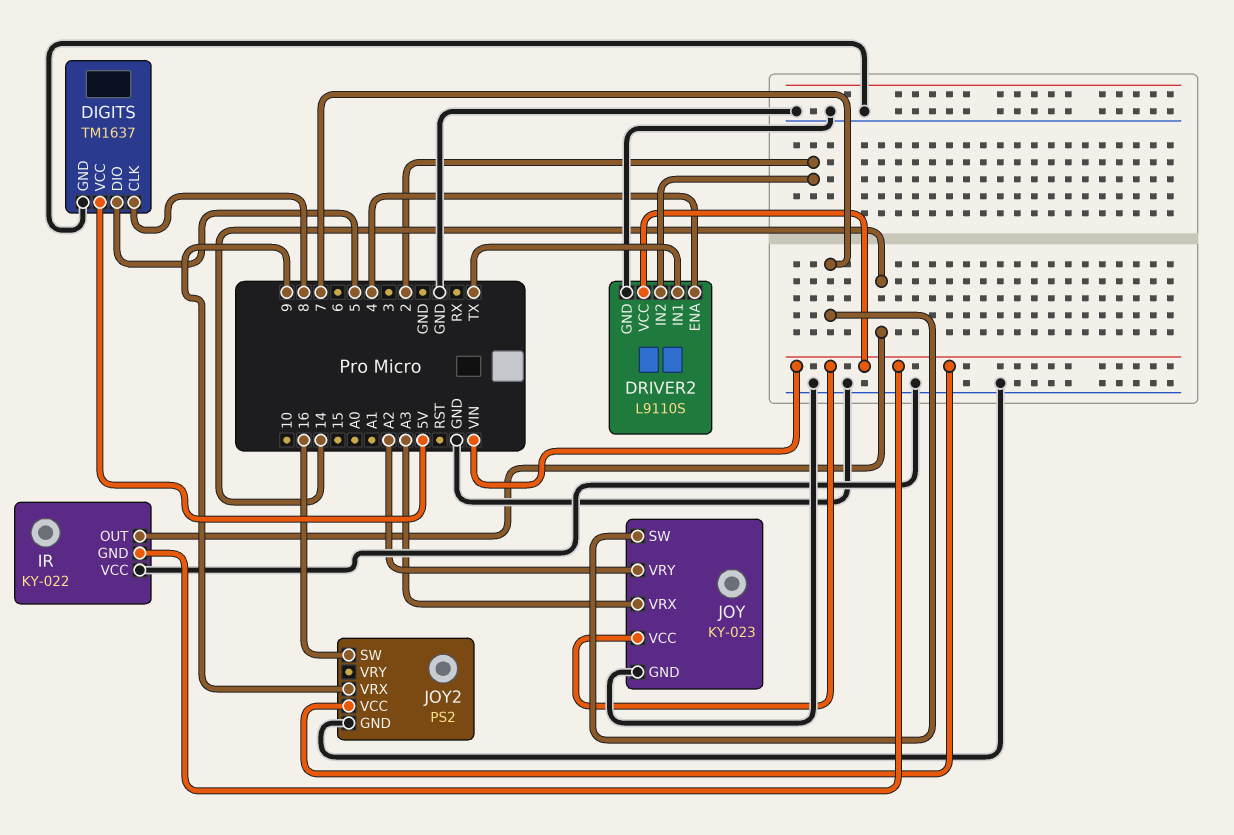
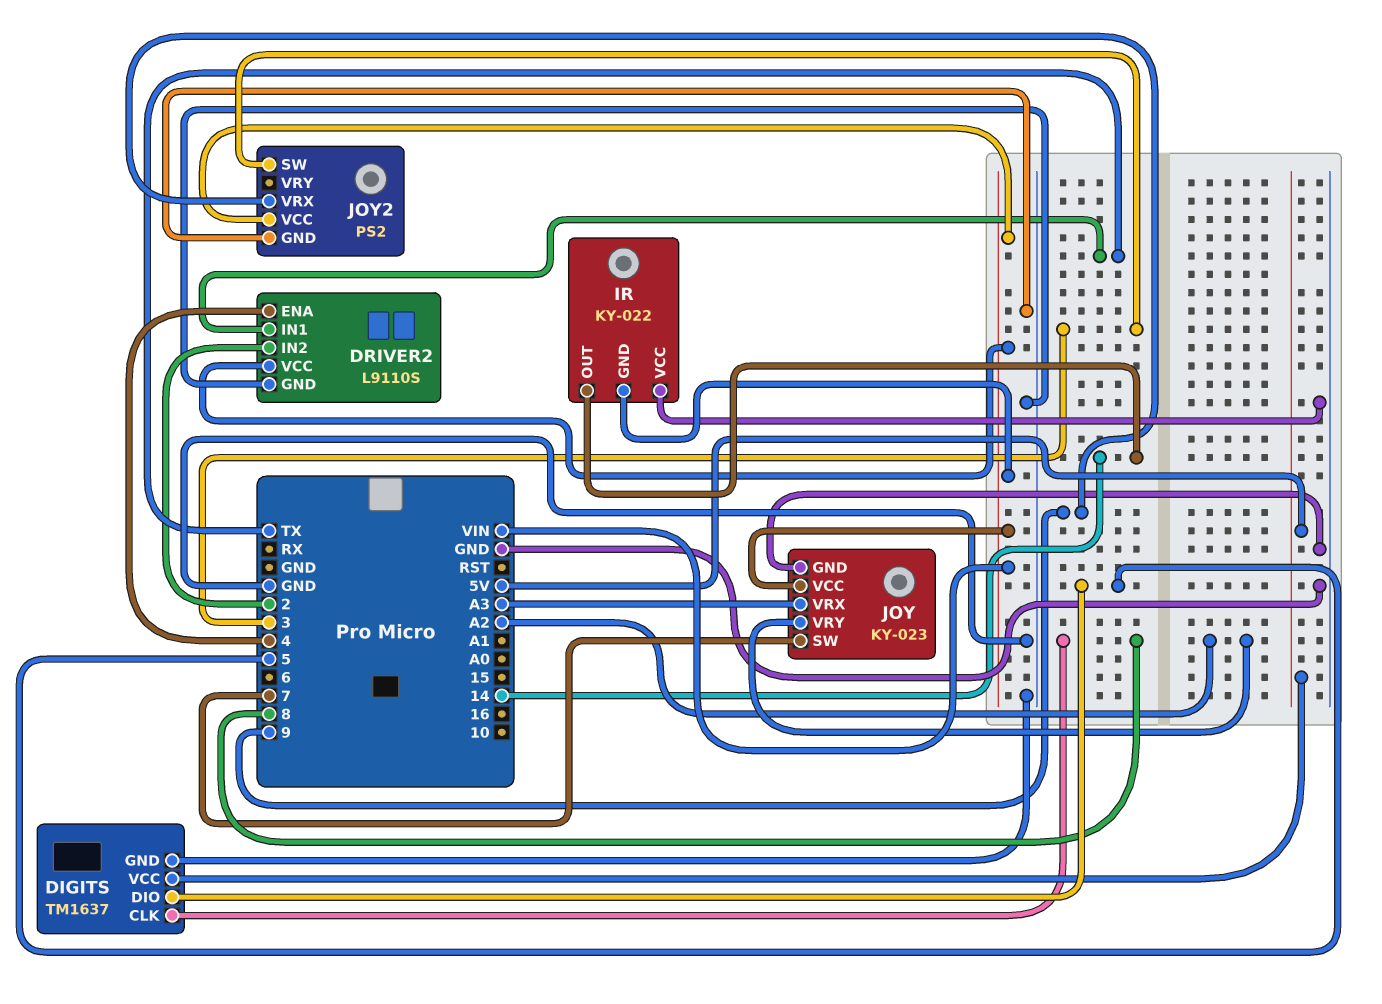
JOY2 pin SW: 16 -> 3

